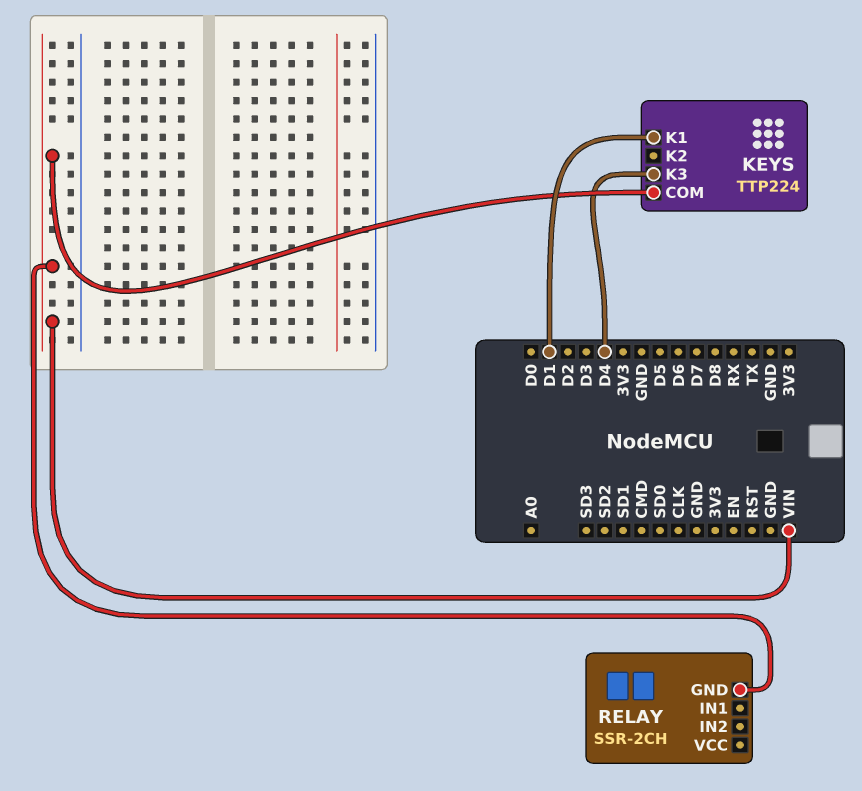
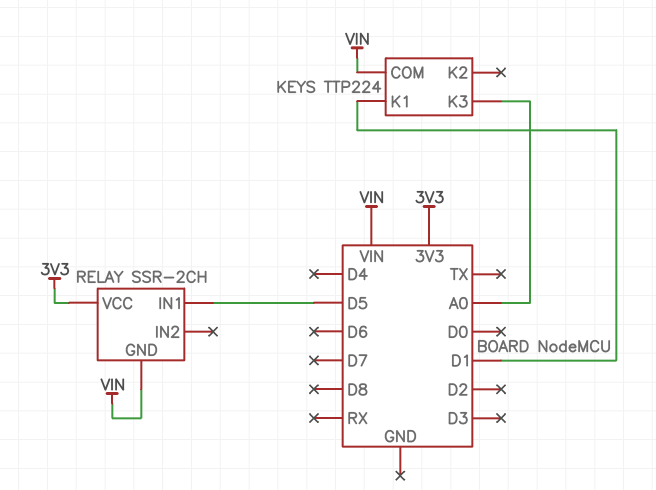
KEYS pin K3: D4 -> A0
RELAY pin IN1: none -> D5
RELAY pin VCC: none -> 3V3

